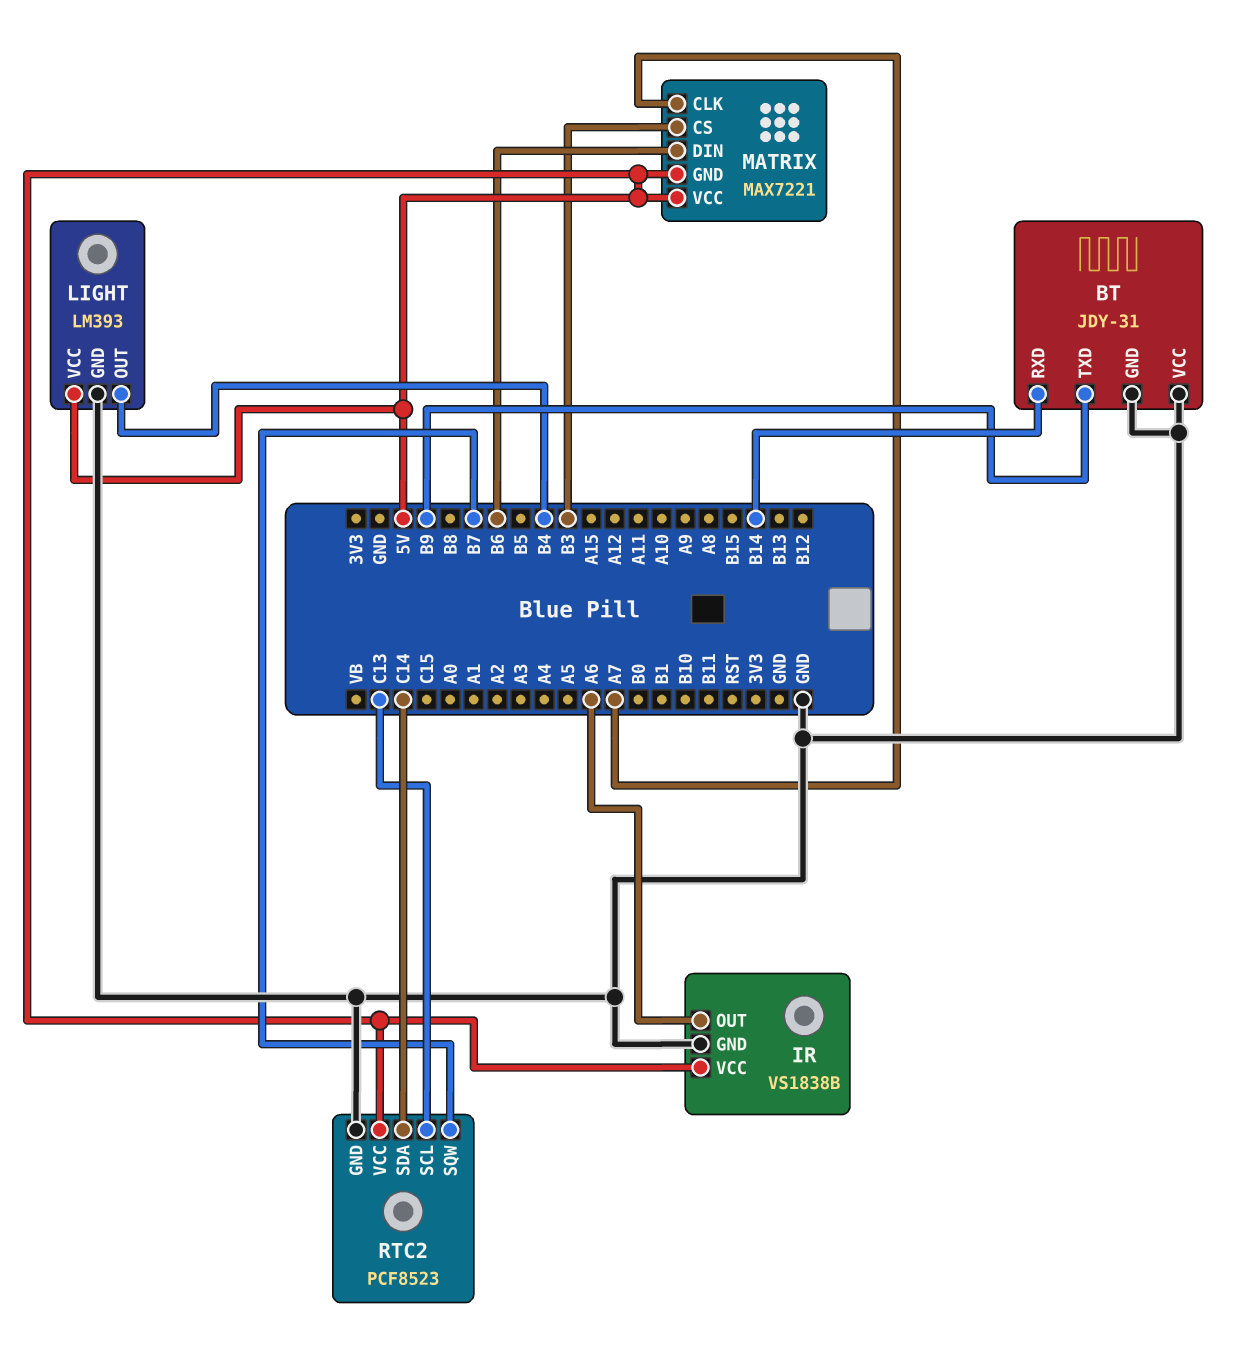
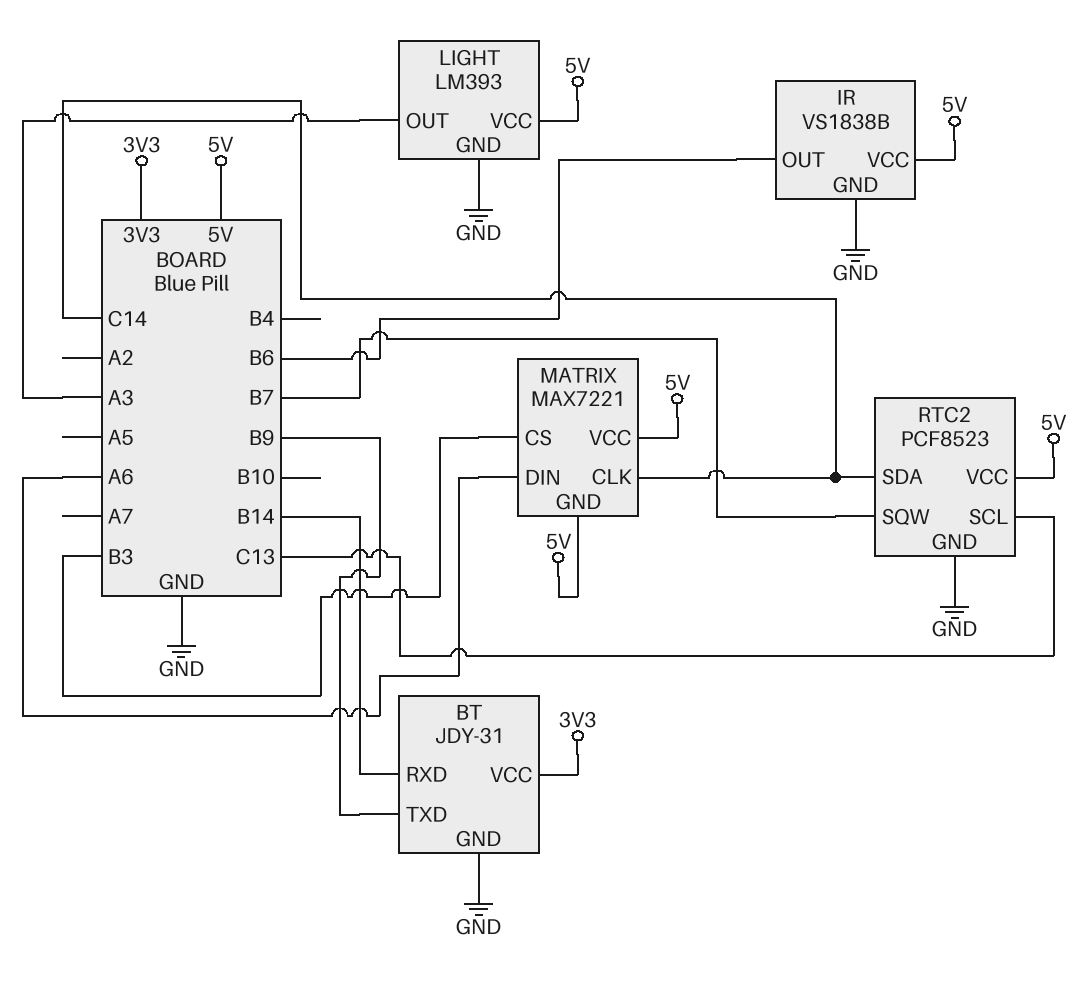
BT pin VCC: GND -> 3V3
IR pin OUT: A6 -> B6
LIGHT pin OUT: B4 -> A3
MATRIX pin CLK: A7 -> C14
MATRIX pin DIN: B6 -> A6

